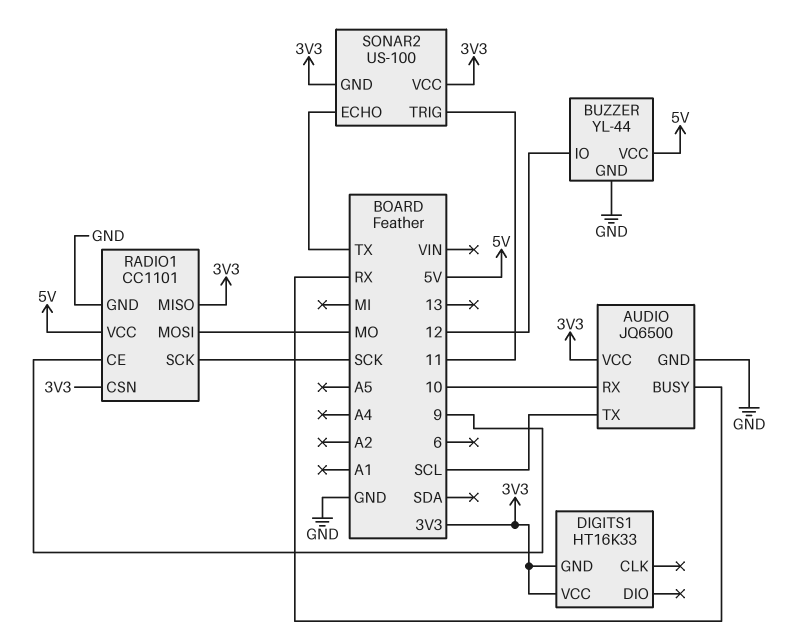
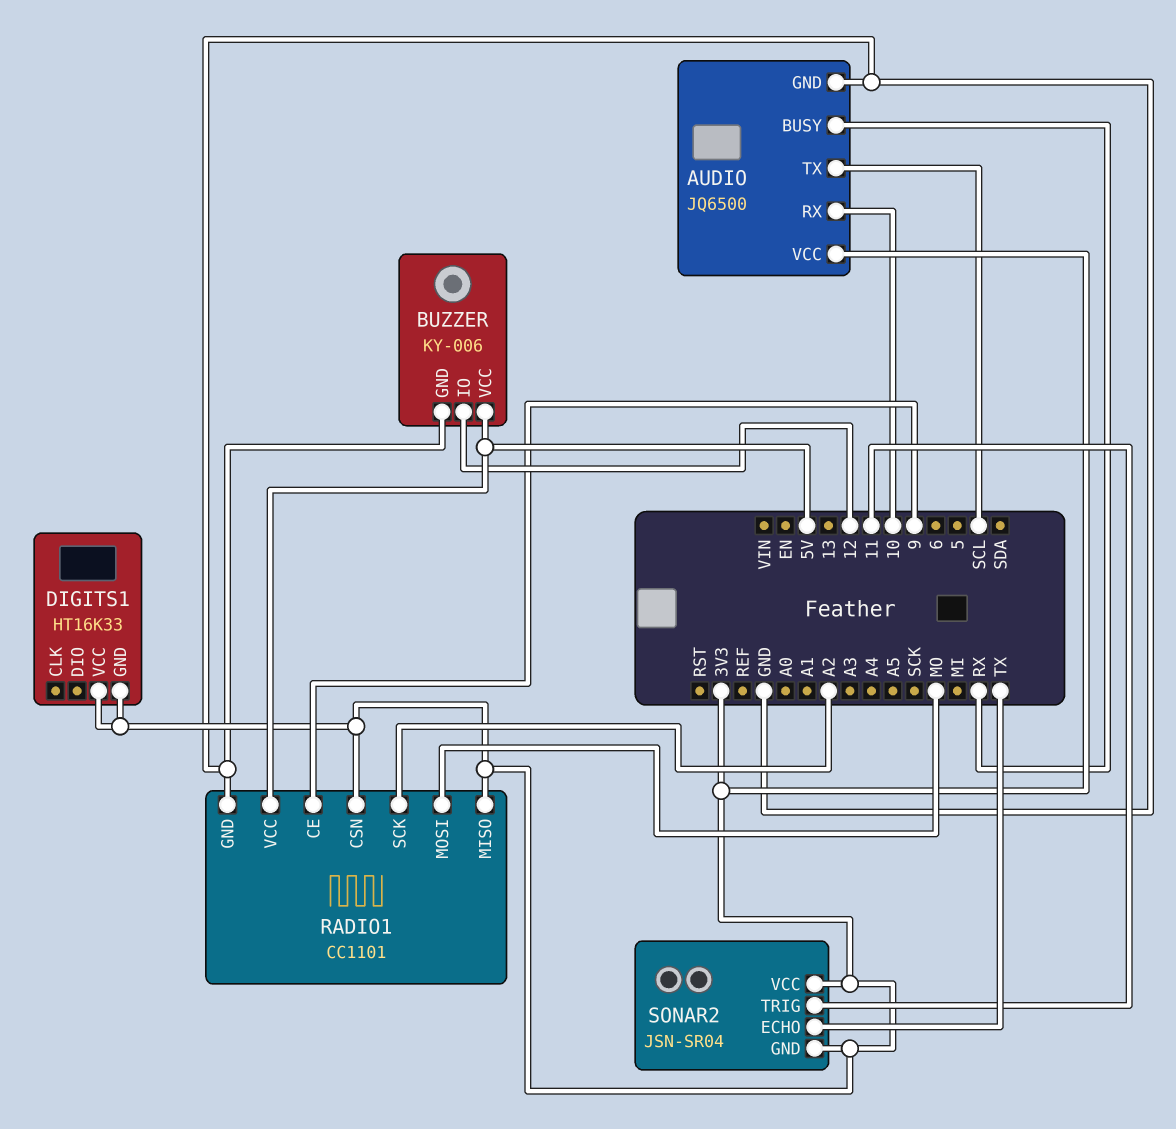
BUZZER: YL-44 -> KY-006
RADIO1 pin SCK: SCK -> A2
SONAR2: US-100 -> JSN-SR04

